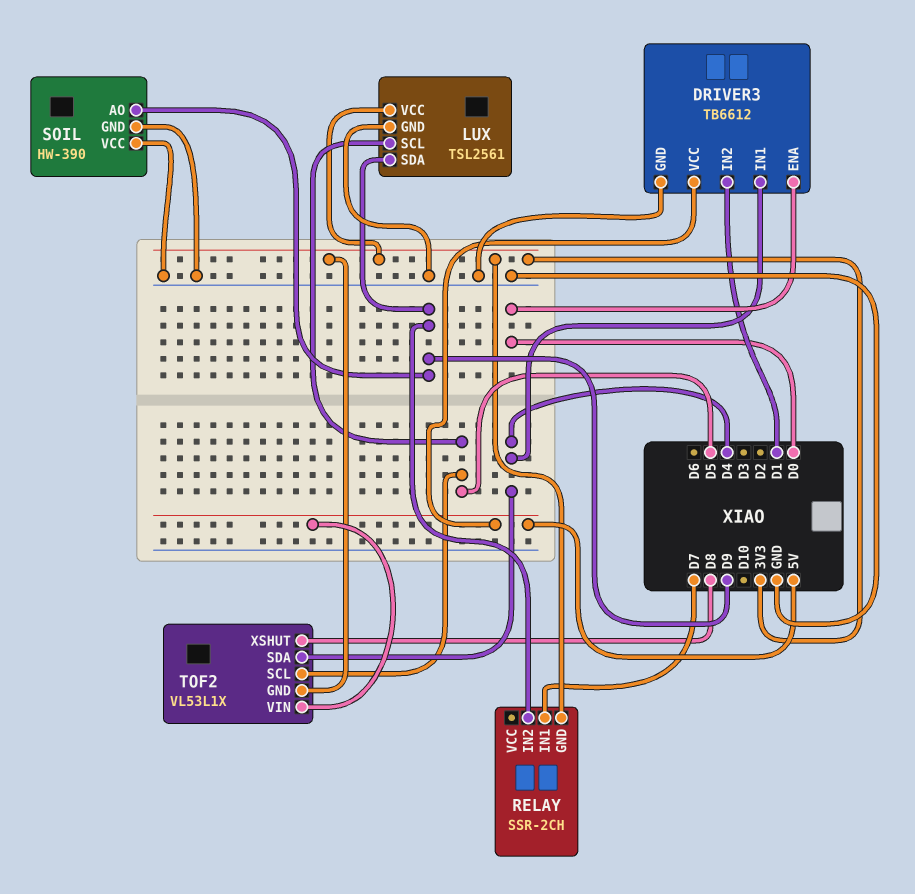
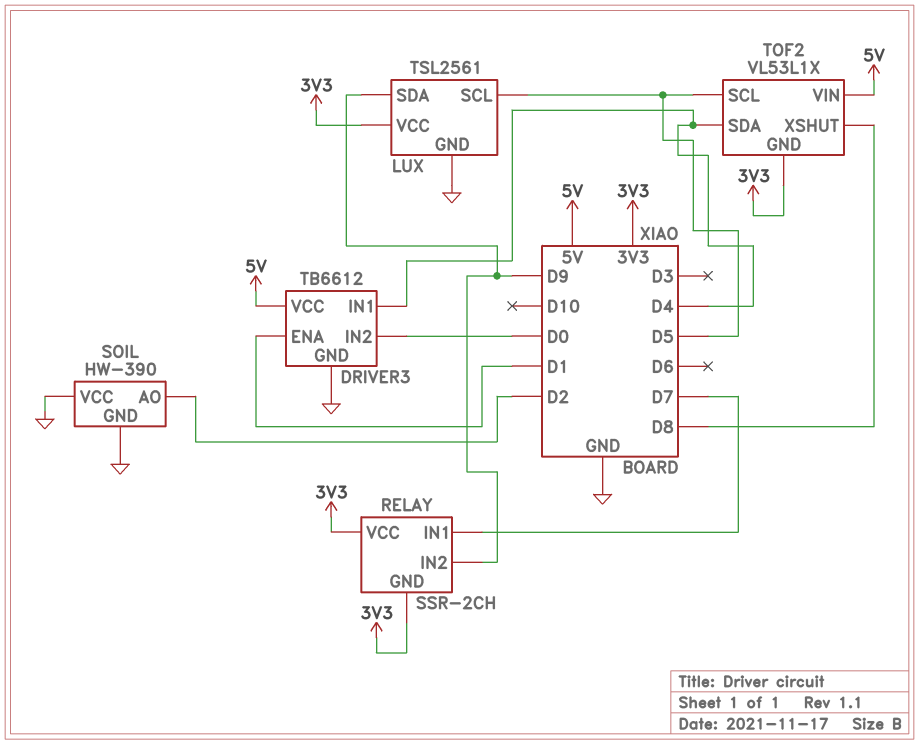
DRIVER3 pin ENA: D0 -> D1
DRIVER3 pin IN2: D1 -> D0
RELAY pin VCC: none -> 3V3
SOIL pin AO: D9 -> D2

